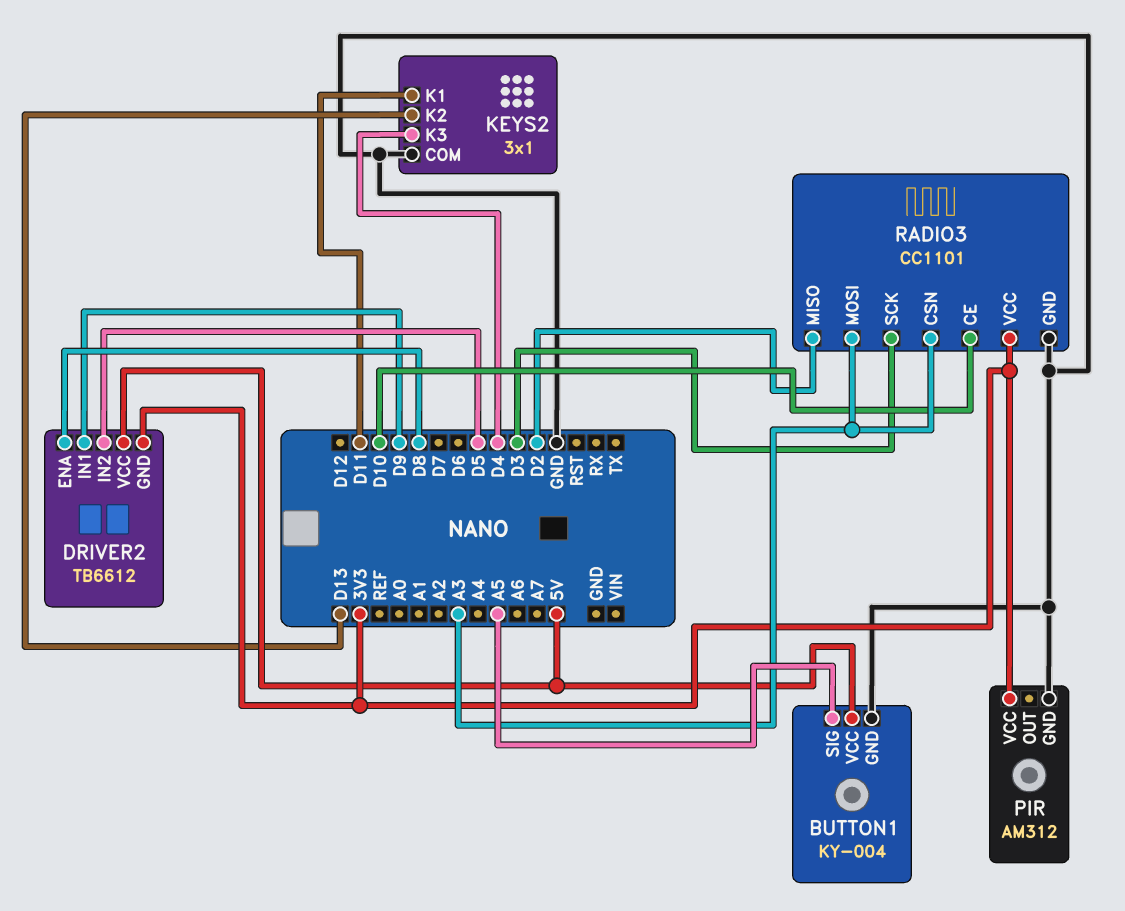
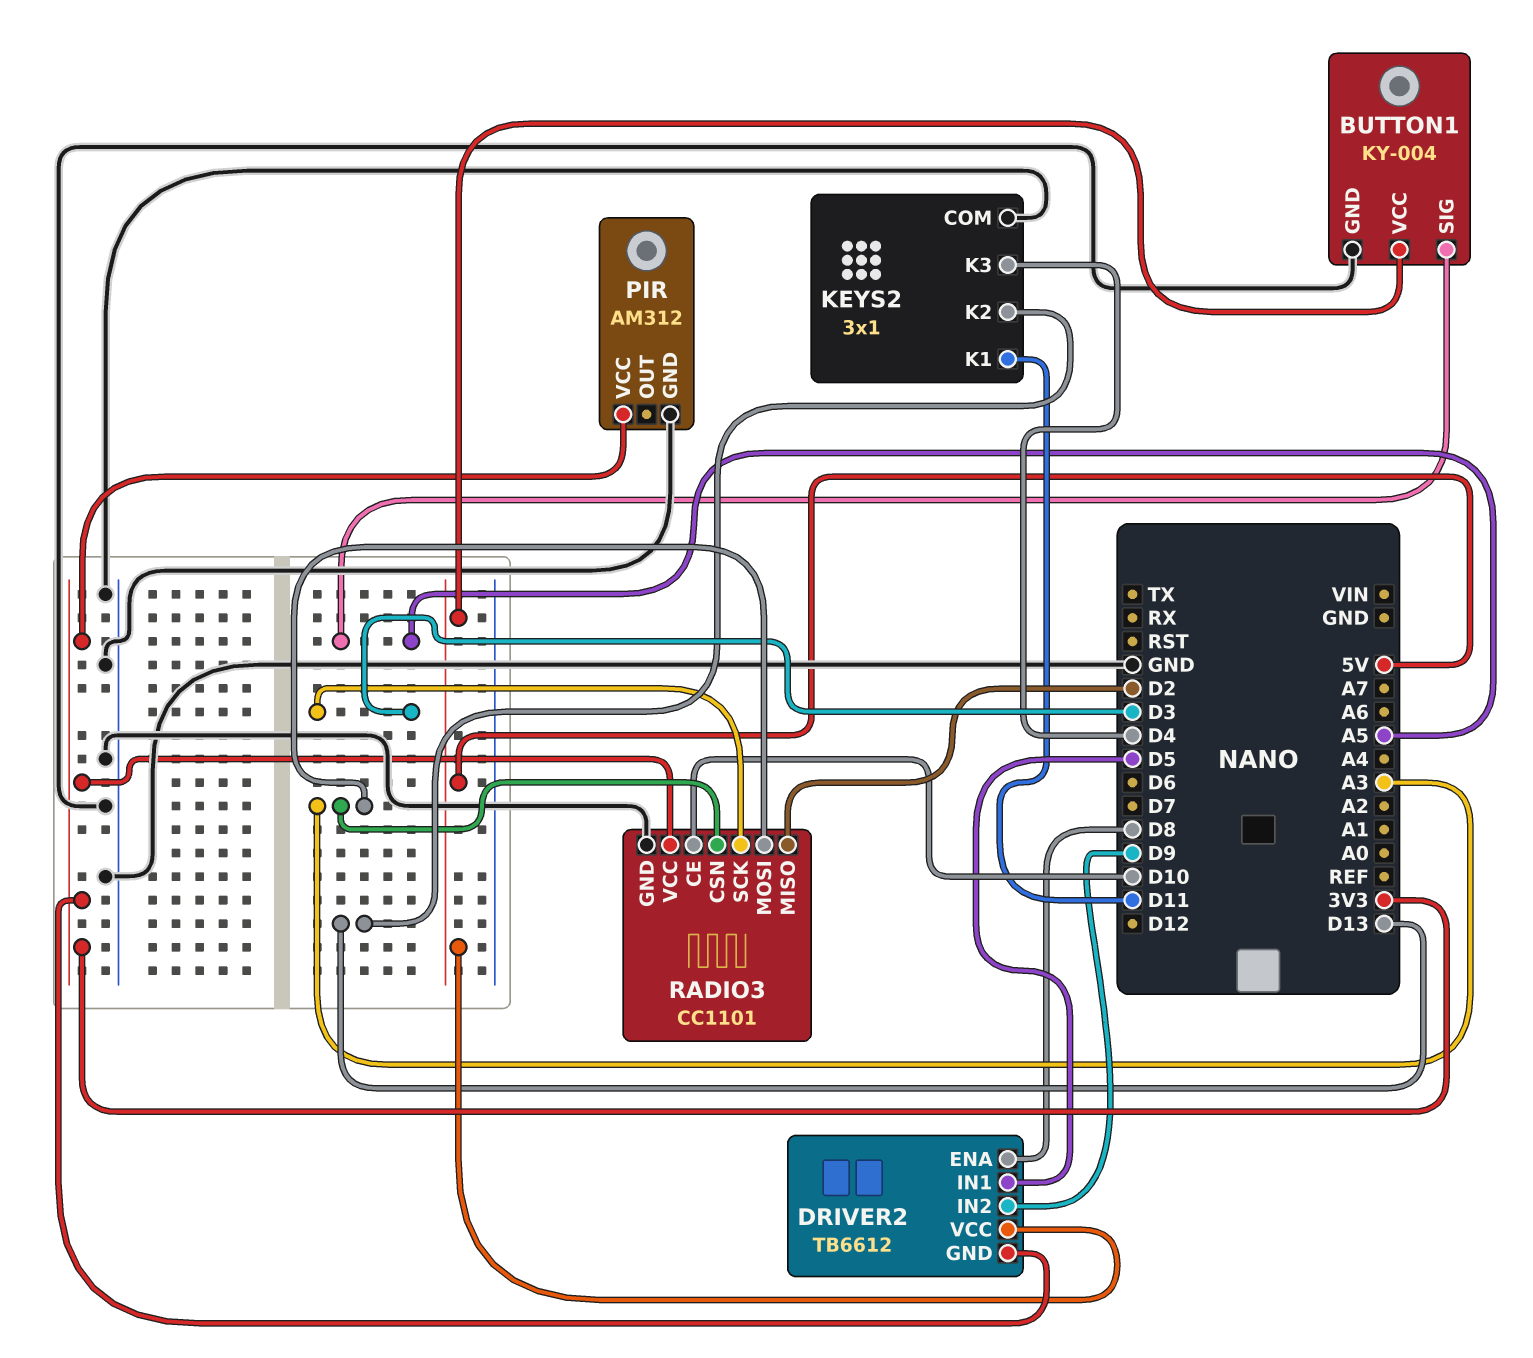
DRIVER2 pin IN1: D9 -> D5
DRIVER2 pin IN2: D5 -> D9

